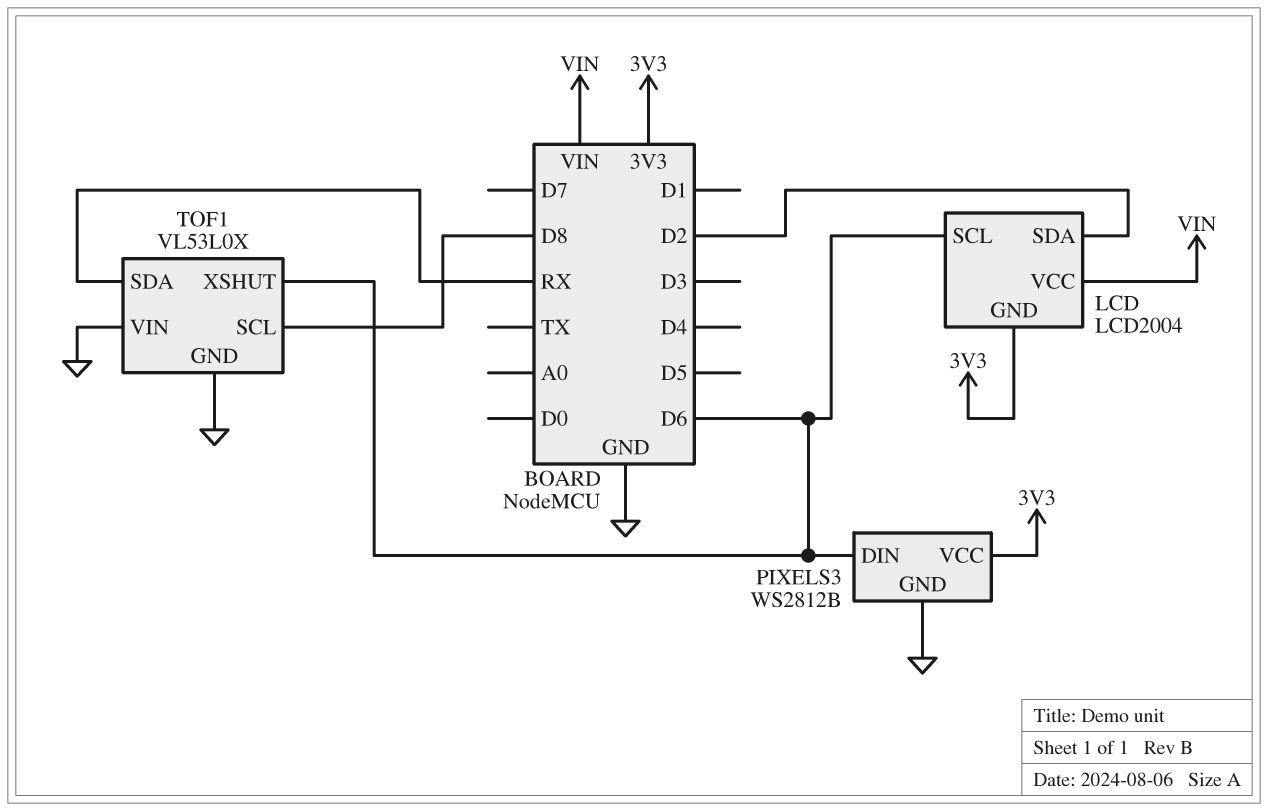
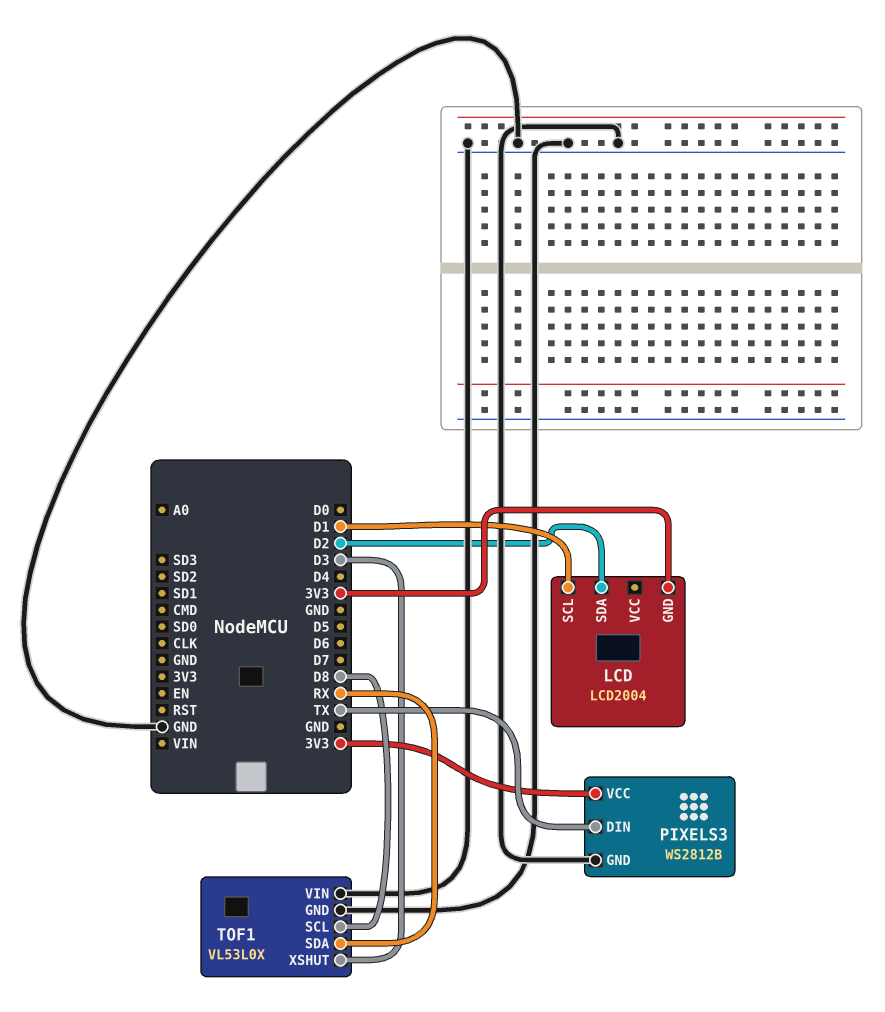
LCD pin SCL: D6 -> D1
LCD pin VCC: VIN -> none
PIXELS3 pin DIN: D6 -> TX
TOF1 pin XSHUT: D6 -> D3

